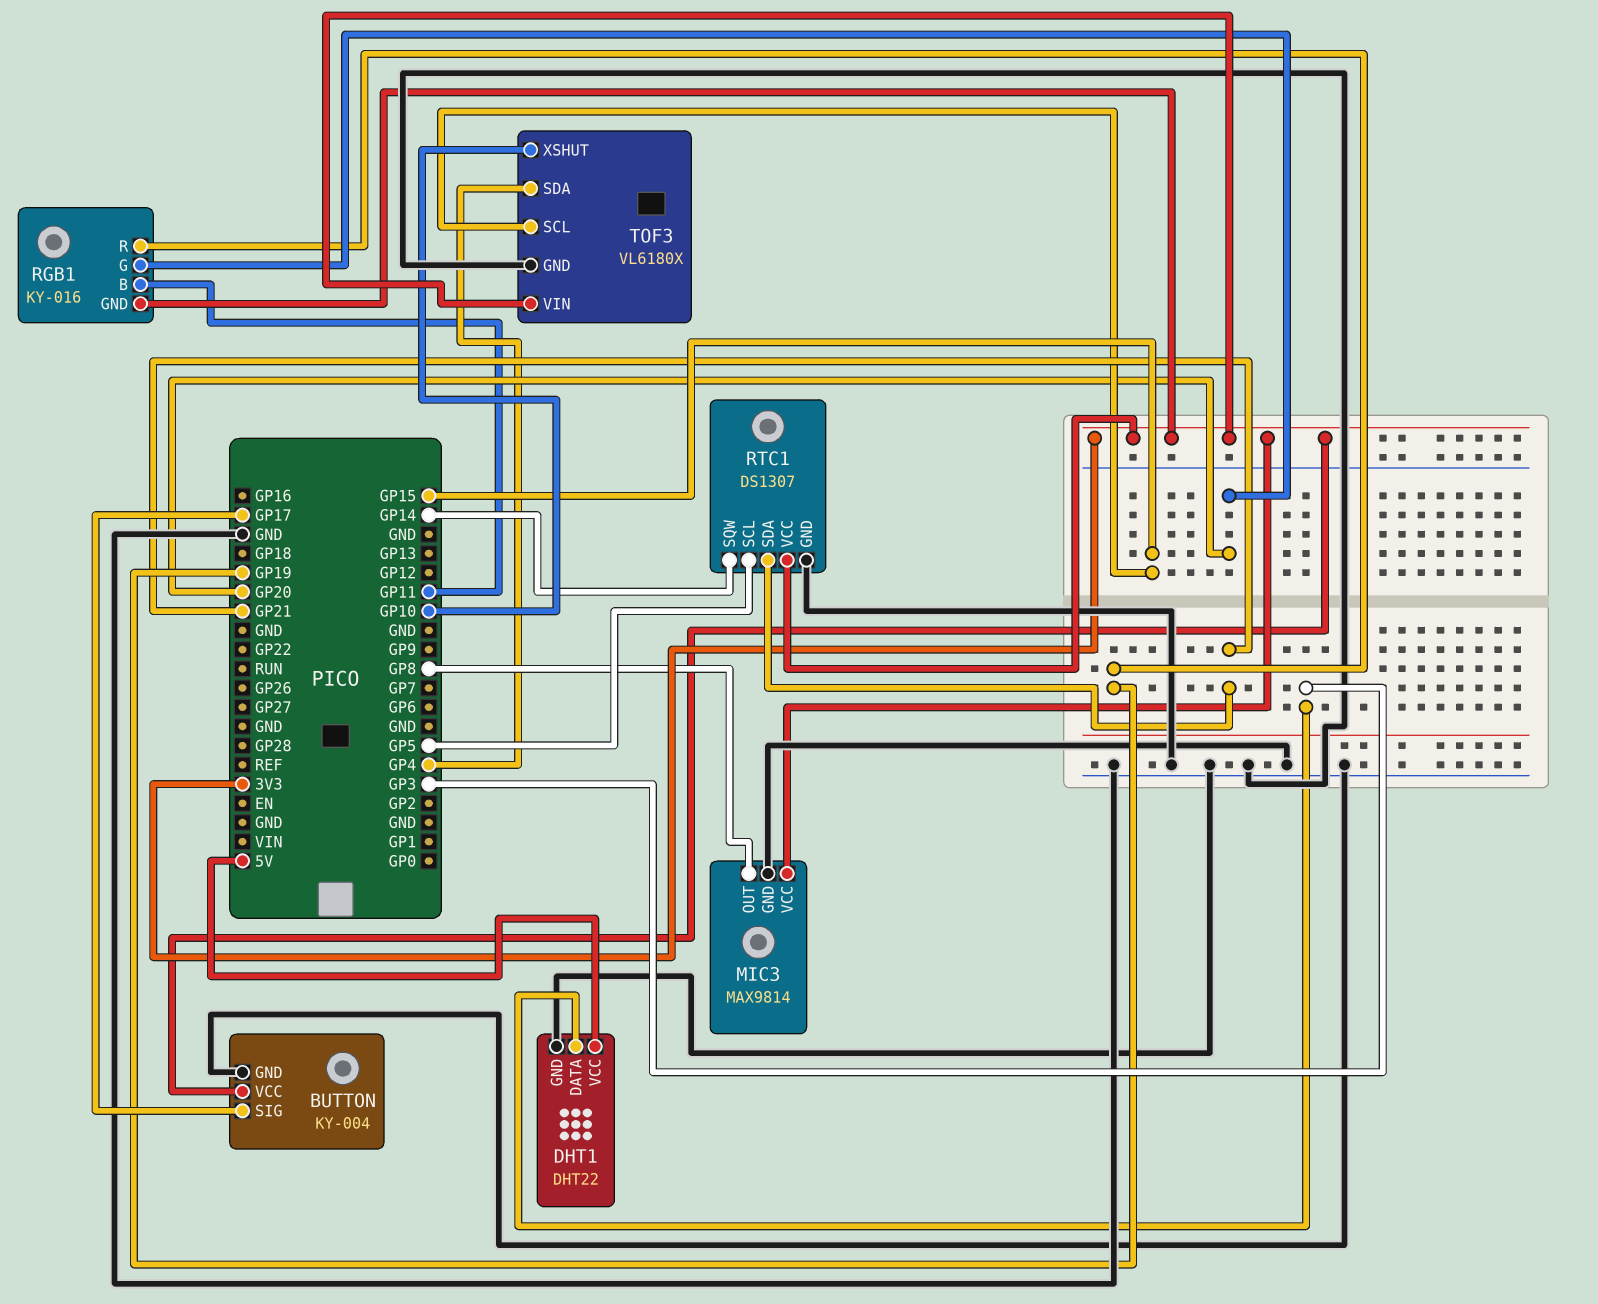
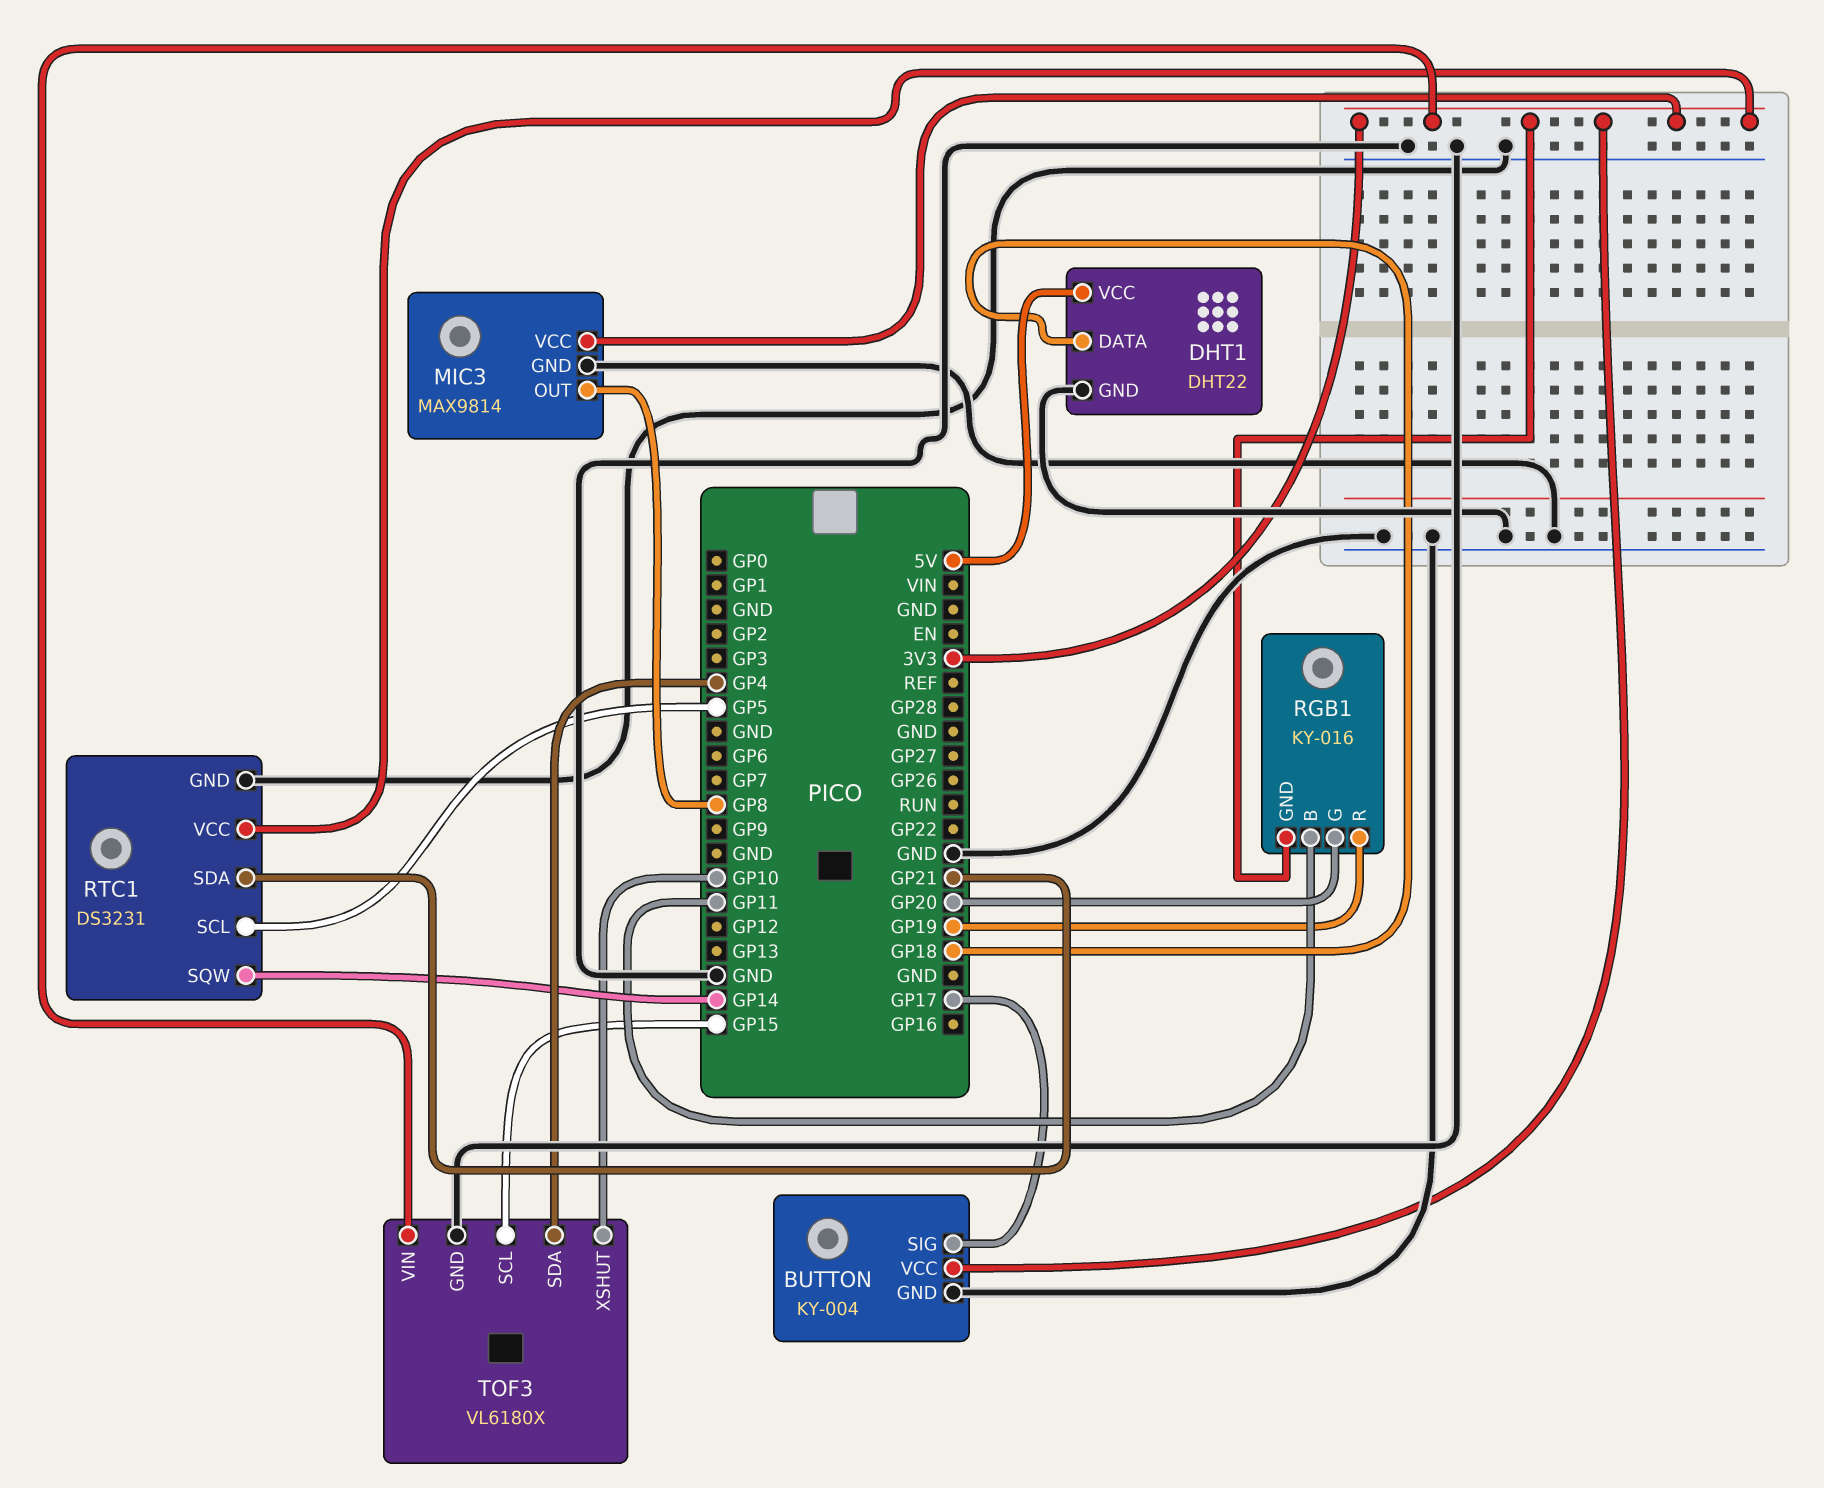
DHT1 pin DATA: GP3 -> GP18
RTC1: DS1307 -> DS3231

